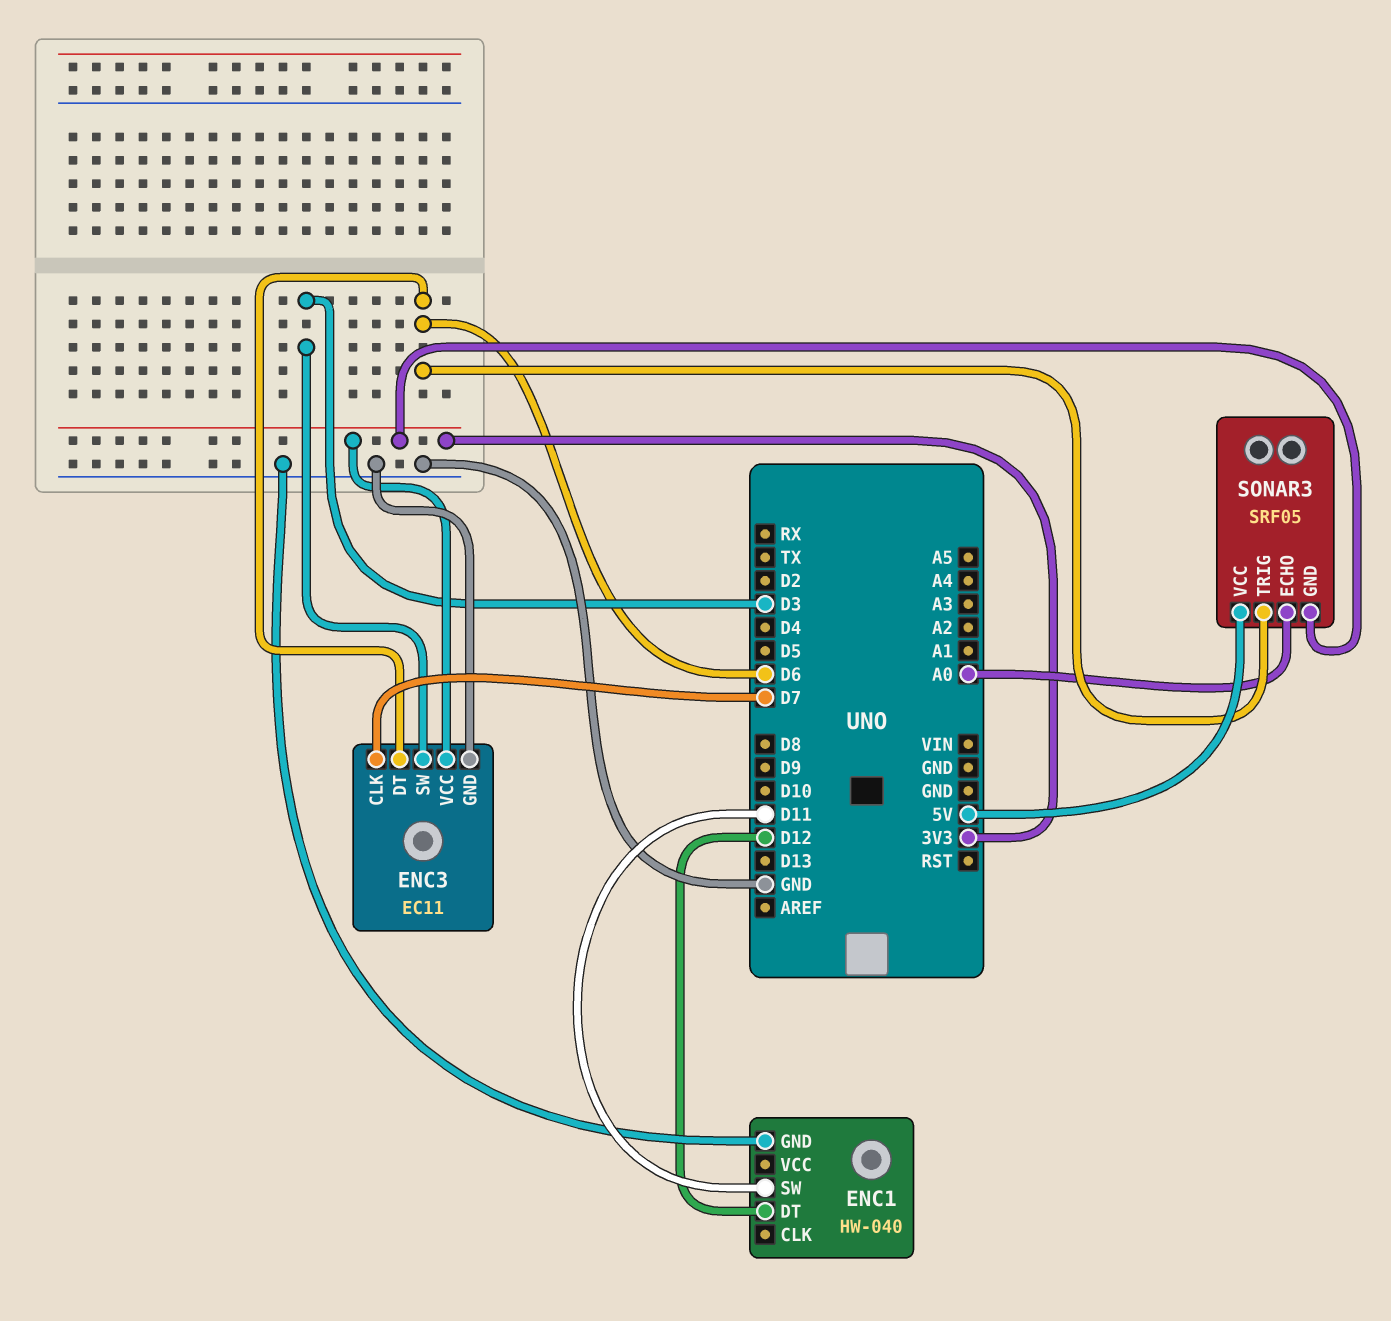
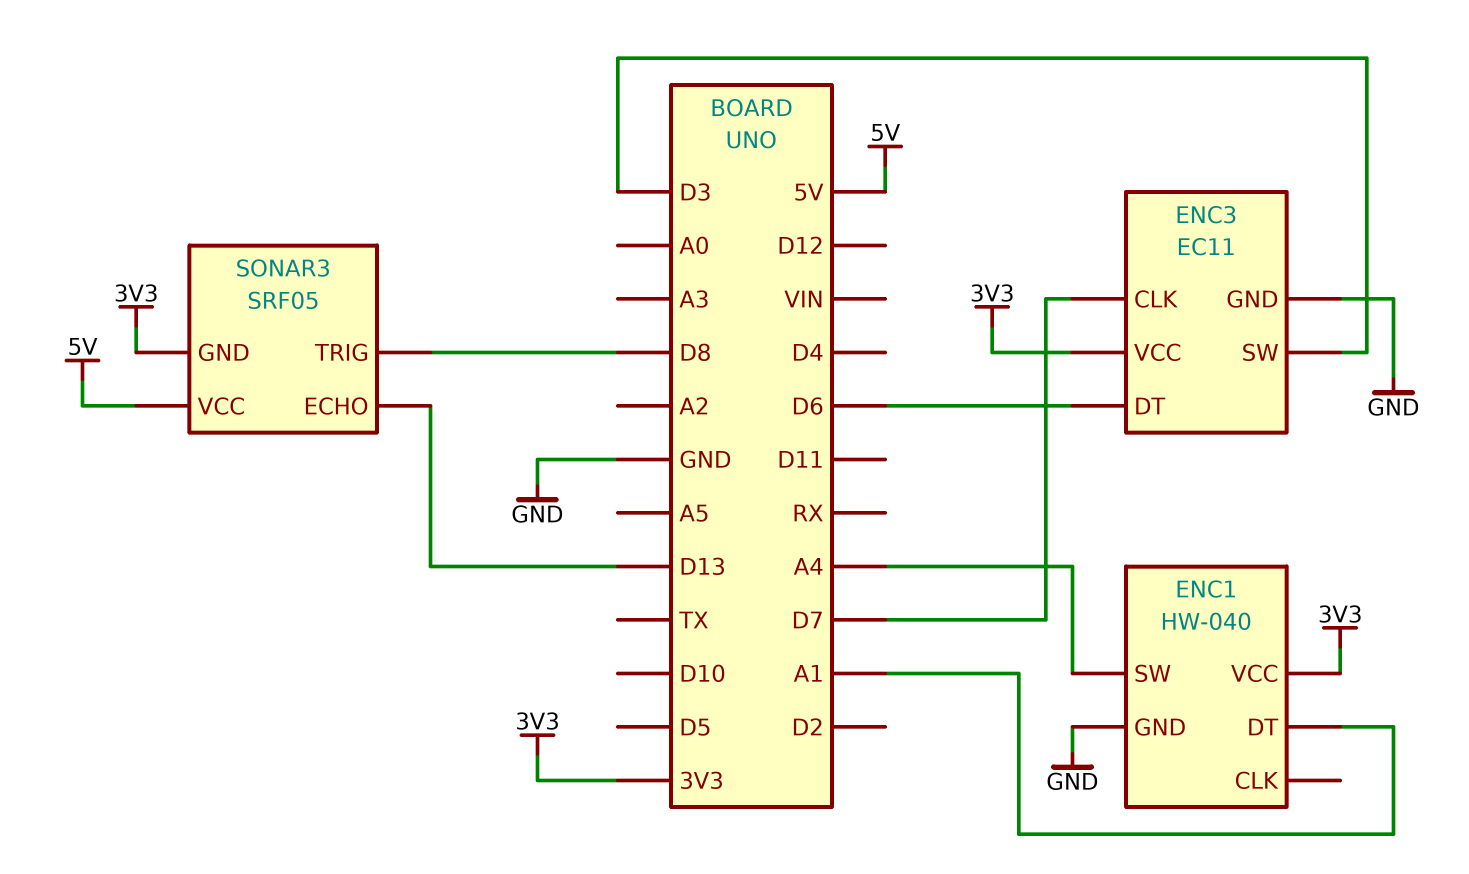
ENC1 pin DT: D12 -> A1
ENC1 pin SW: D11 -> A4
ENC1 pin VCC: none -> 3V3
SONAR3 pin ECHO: A0 -> D13
SONAR3 pin TRIG: D6 -> D8

